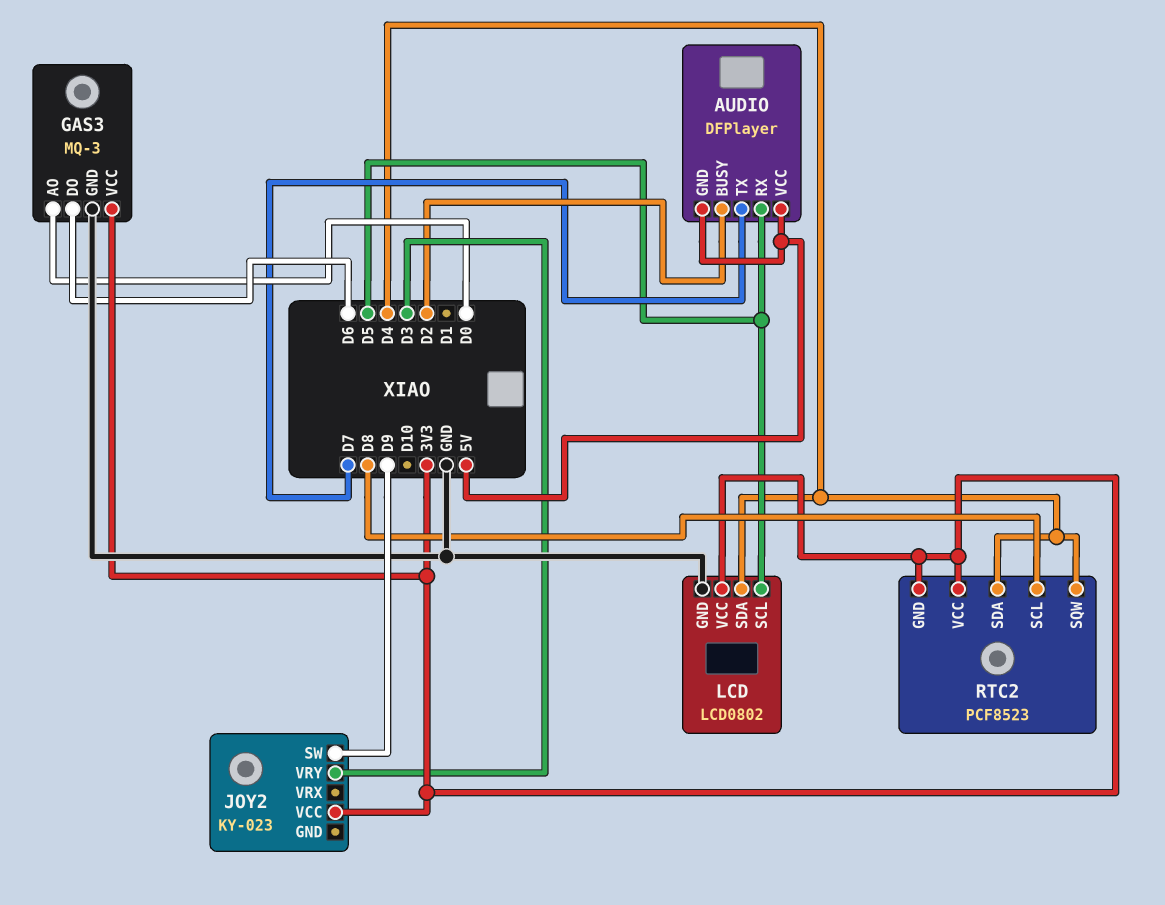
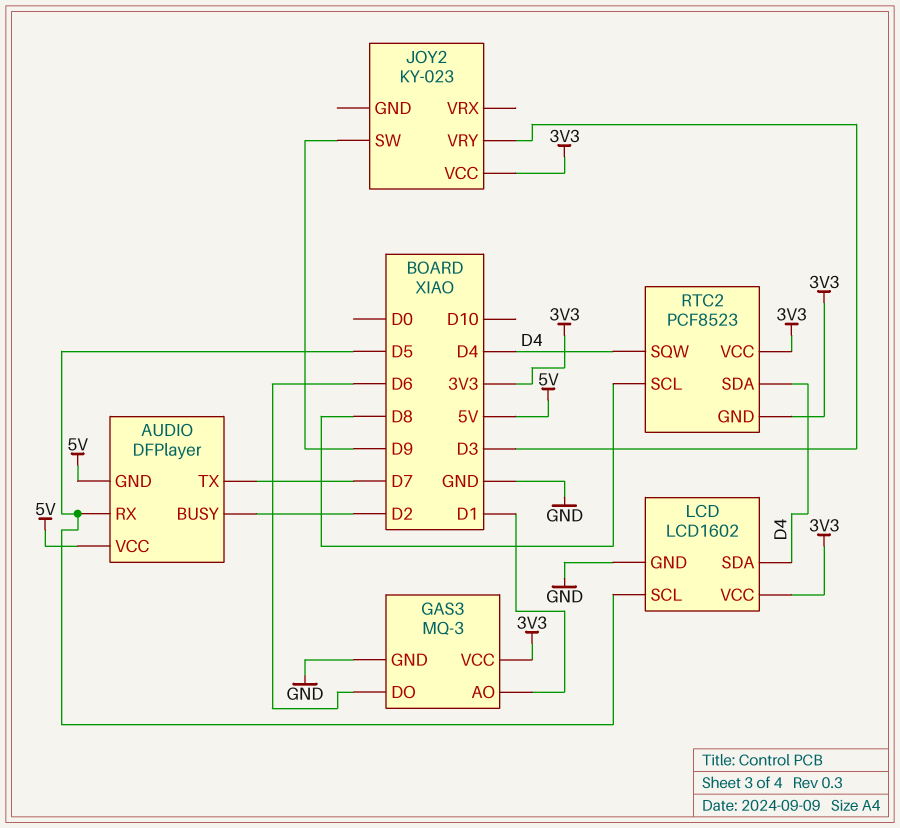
GAS3 pin AO: D0 -> D1
LCD: LCD0802 -> LCD1602

